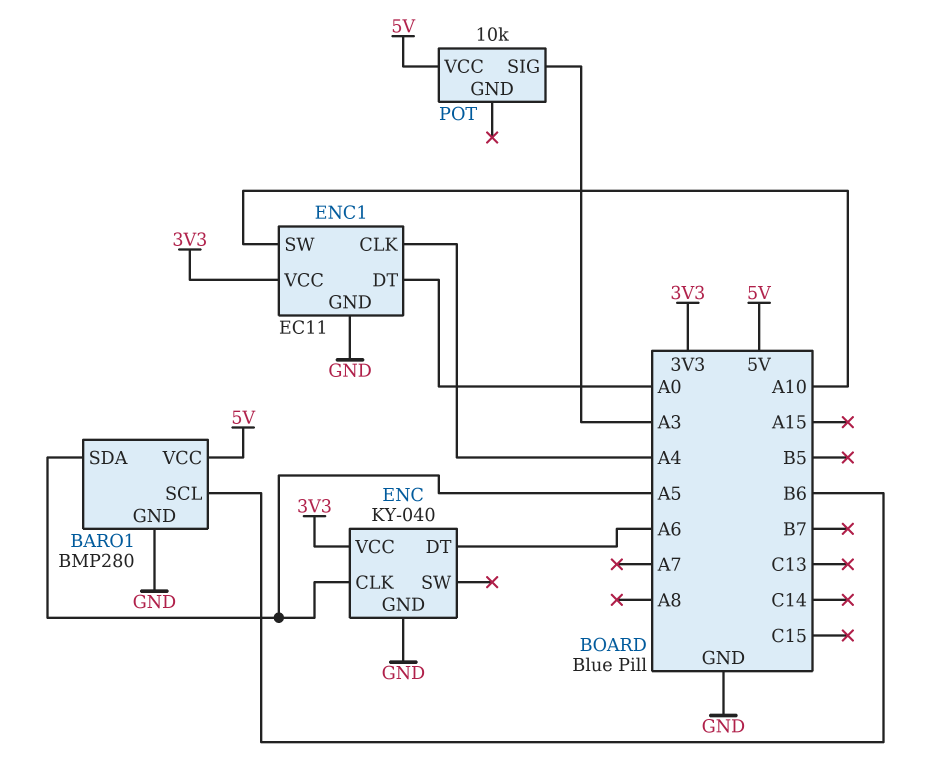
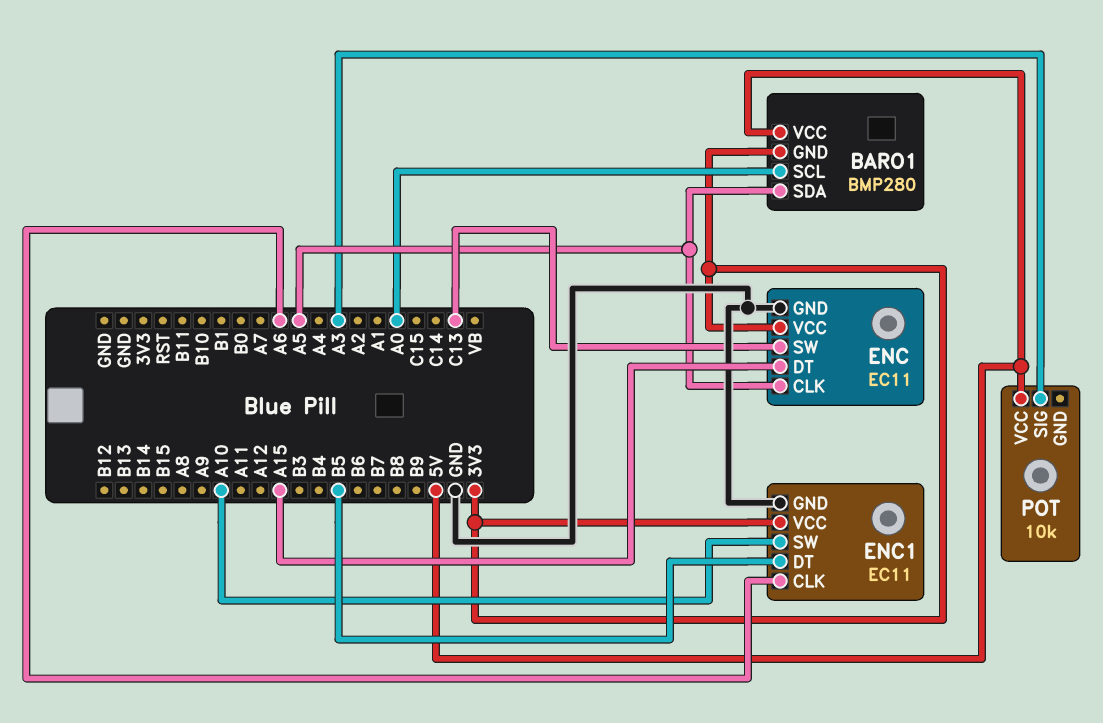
BARO1 pin GND: GND -> 3V3
BARO1 pin SCL: B6 -> A0
ENC: KY-040 -> EC11
ENC pin DT: A6 -> A15
ENC pin SW: none -> C13
ENC1 pin CLK: A4 -> A6
ENC1 pin DT: A0 -> B5

